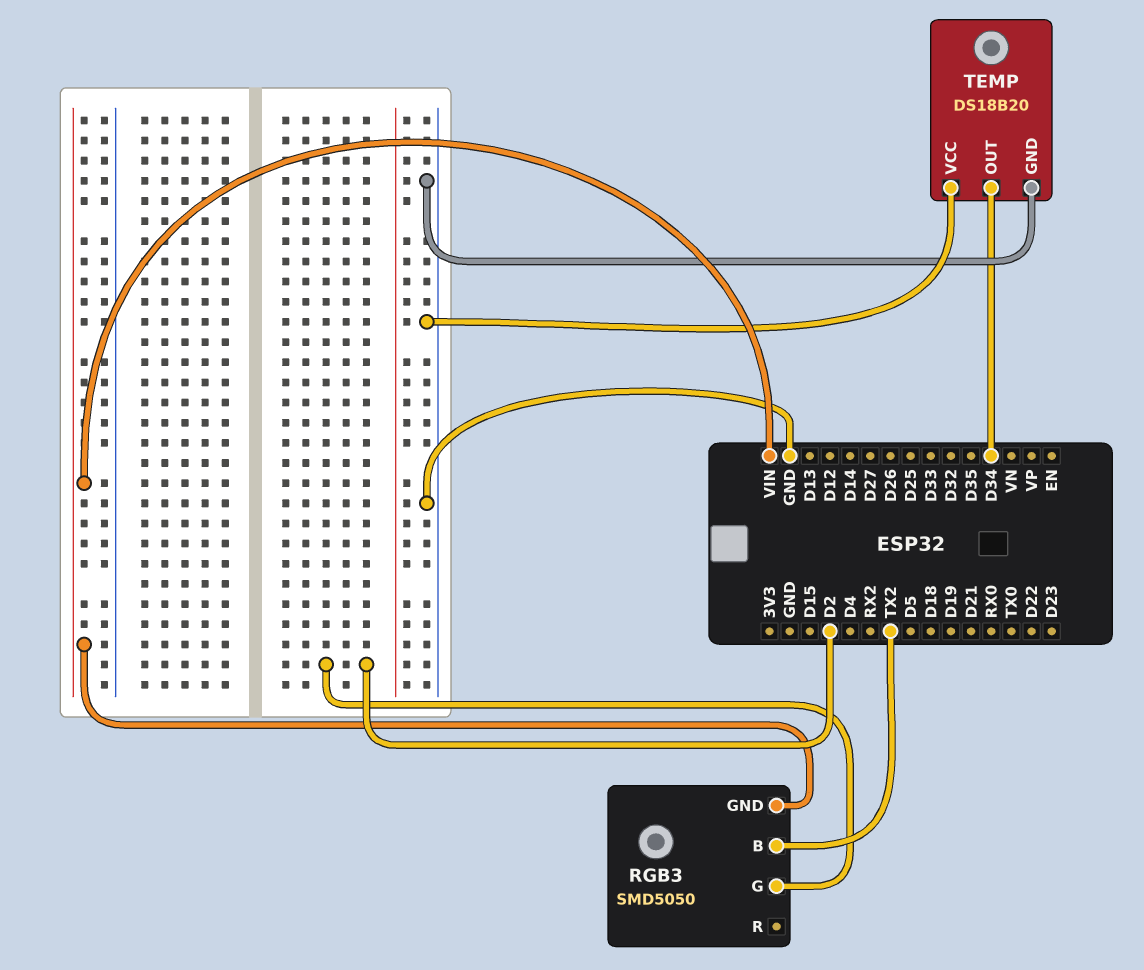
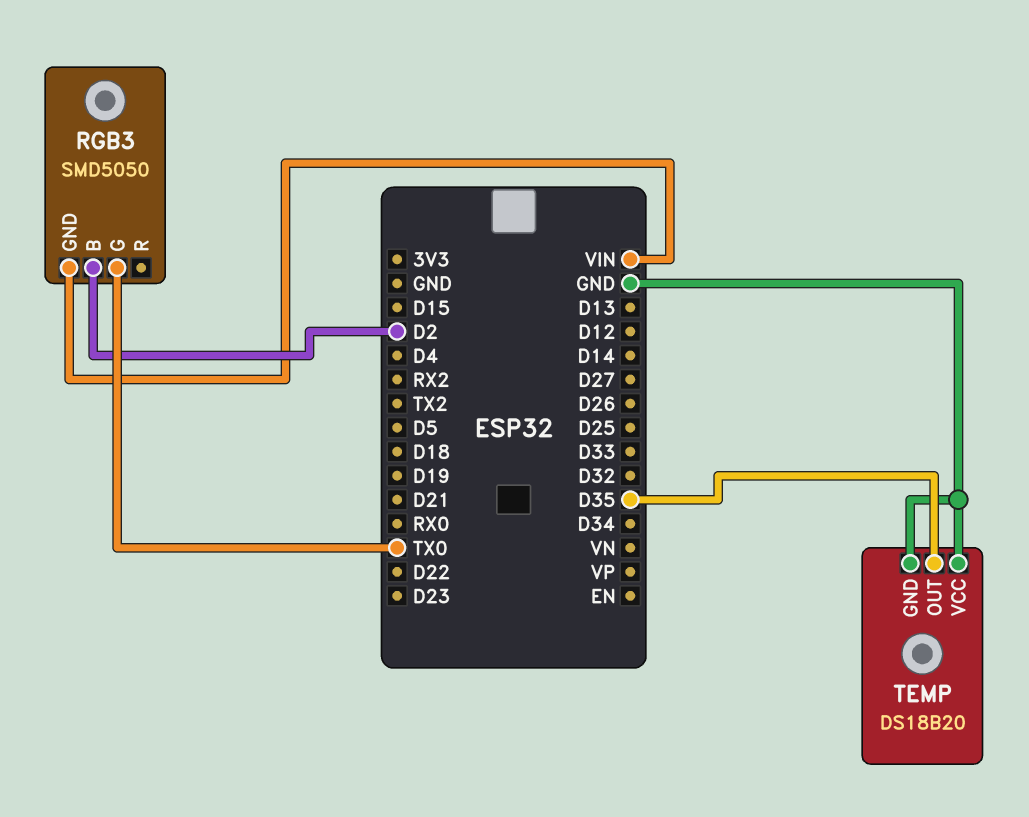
RGB3 pin B: TX2 -> D2
RGB3 pin G: D2 -> TX0
TEMP pin OUT: D34 -> D35

